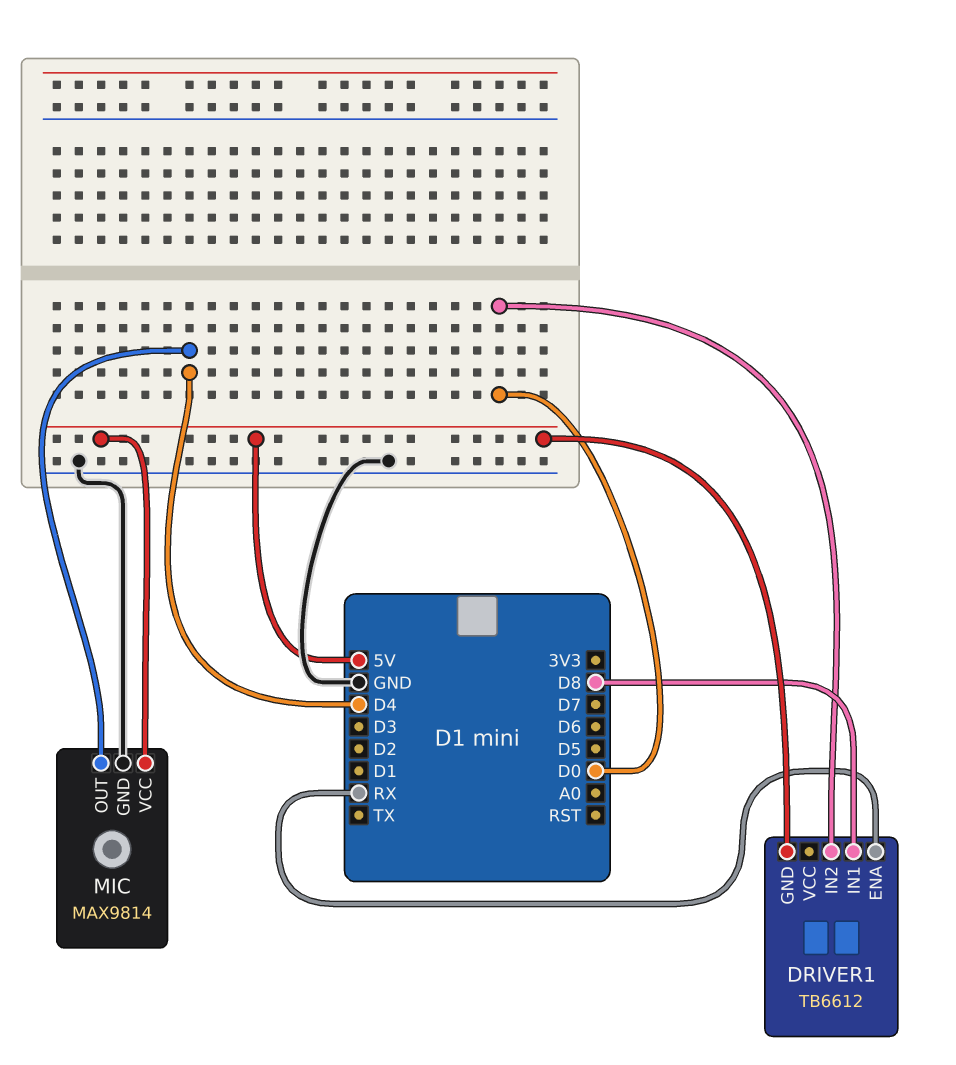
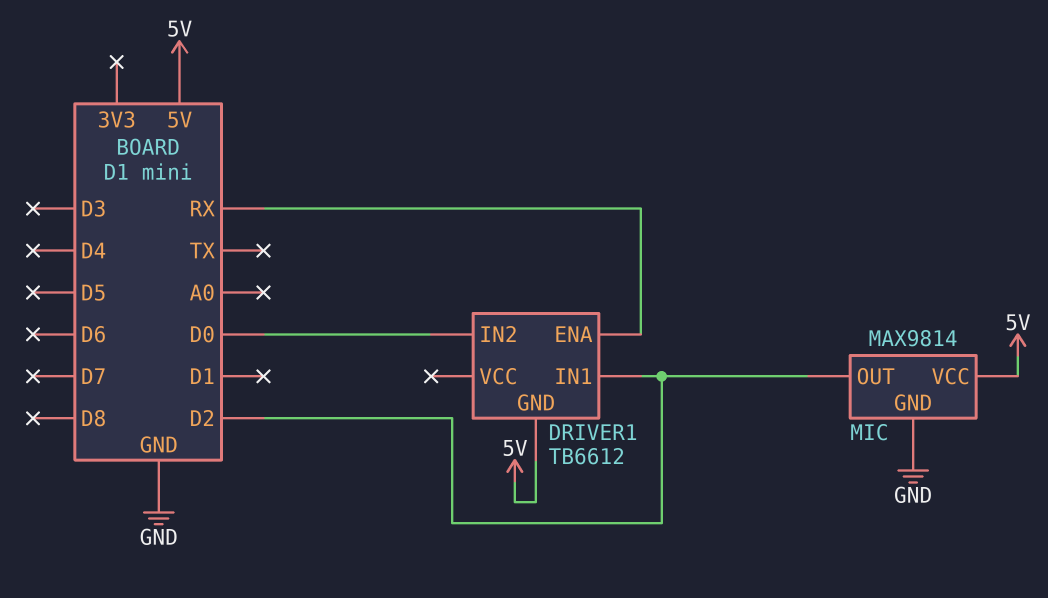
DRIVER1 pin IN1: D8 -> D2
MIC pin OUT: D4 -> D2

